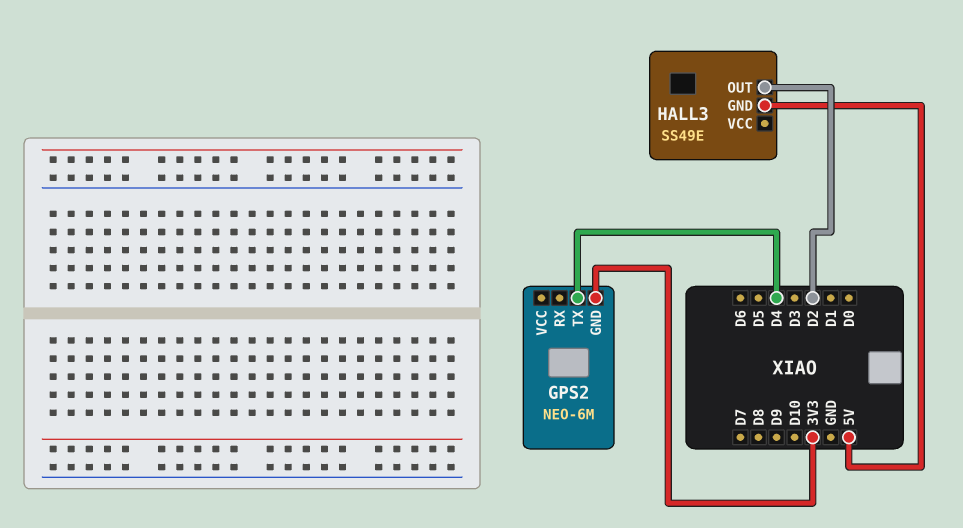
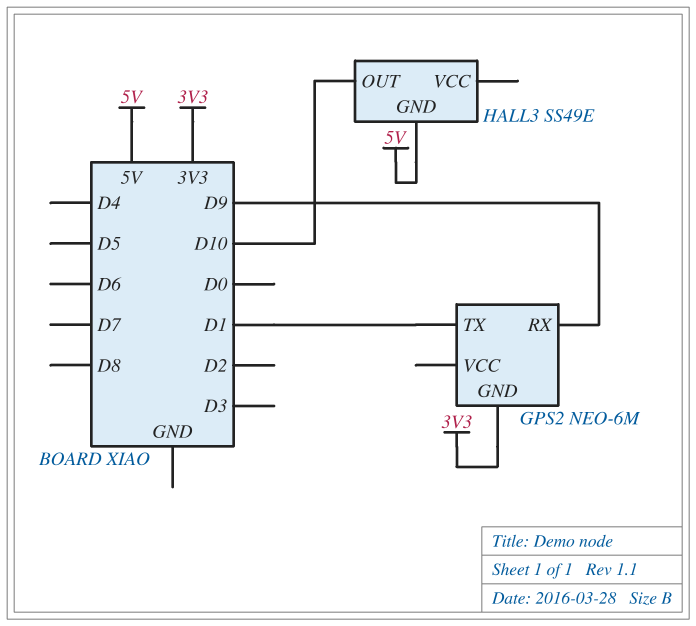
GPS2 pin RX: none -> D9
GPS2 pin TX: D4 -> D1
HALL3 pin OUT: D2 -> D10

